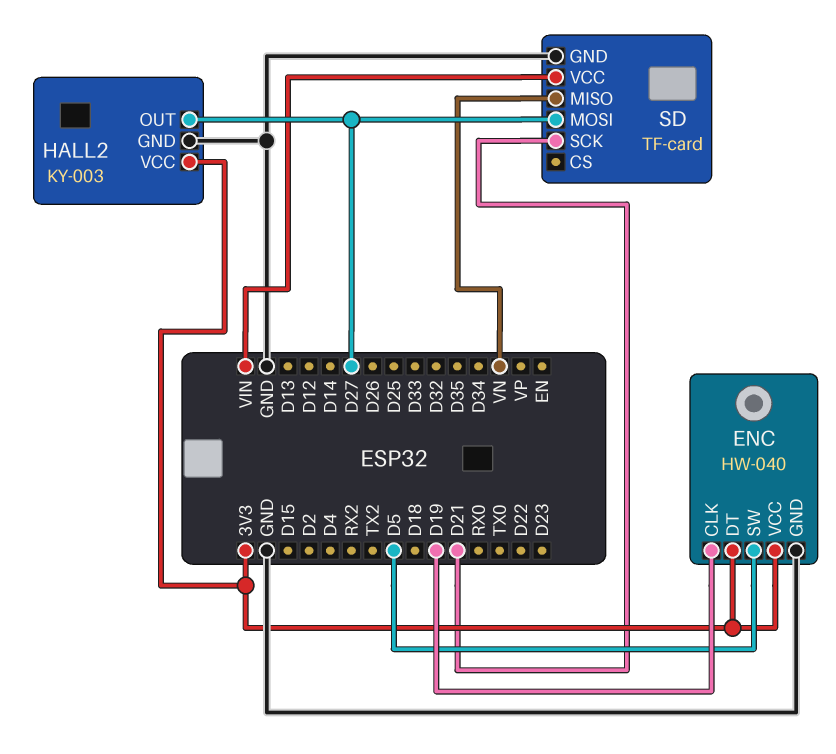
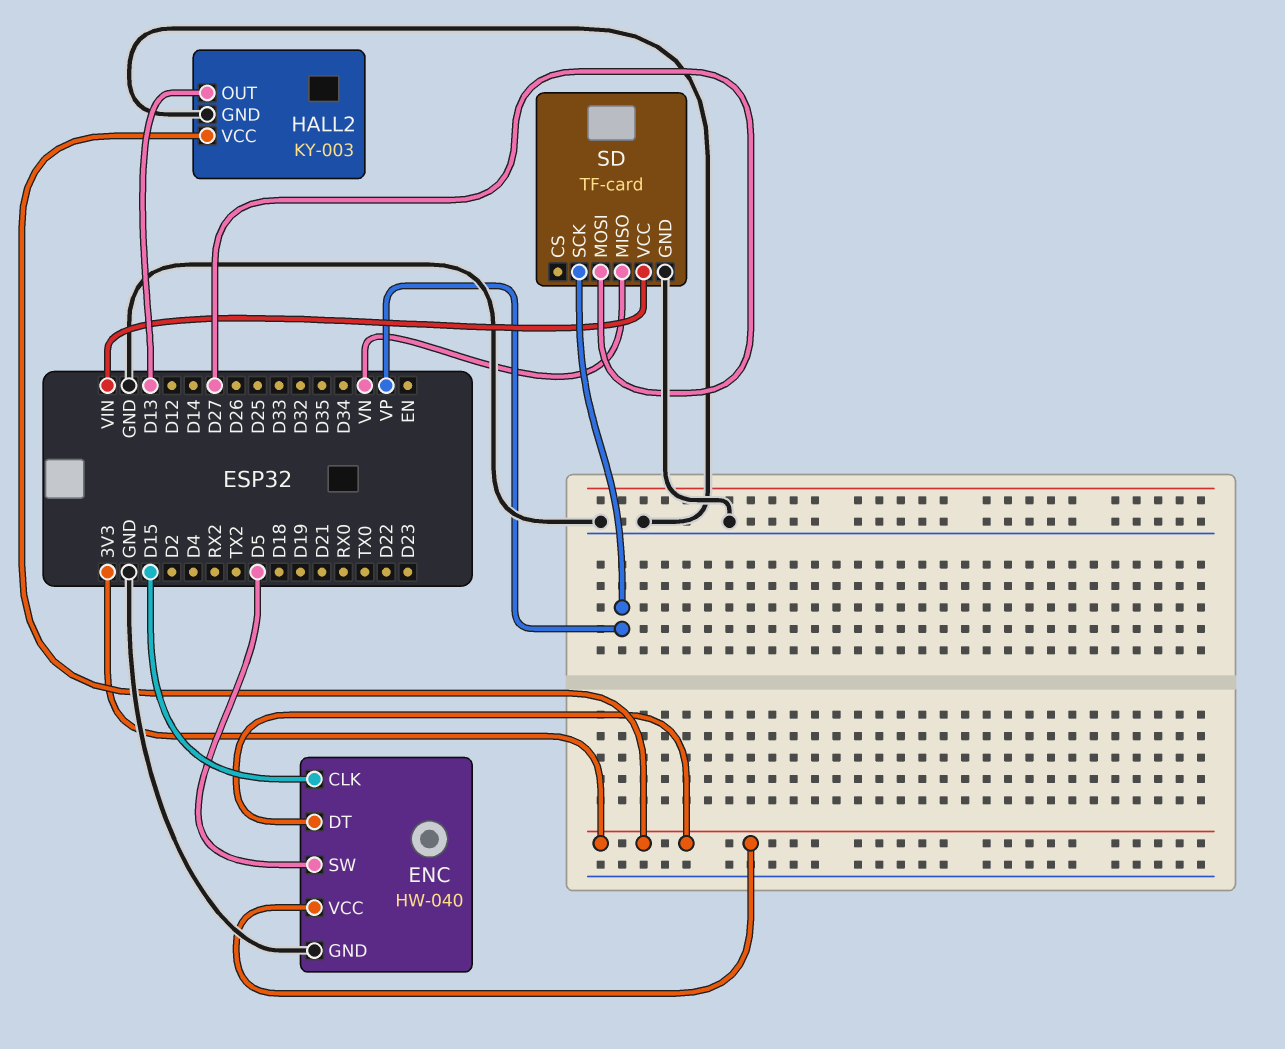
ENC pin CLK: D19 -> D15
HALL2 pin OUT: D27 -> D13
SD pin SCK: D21 -> VP

